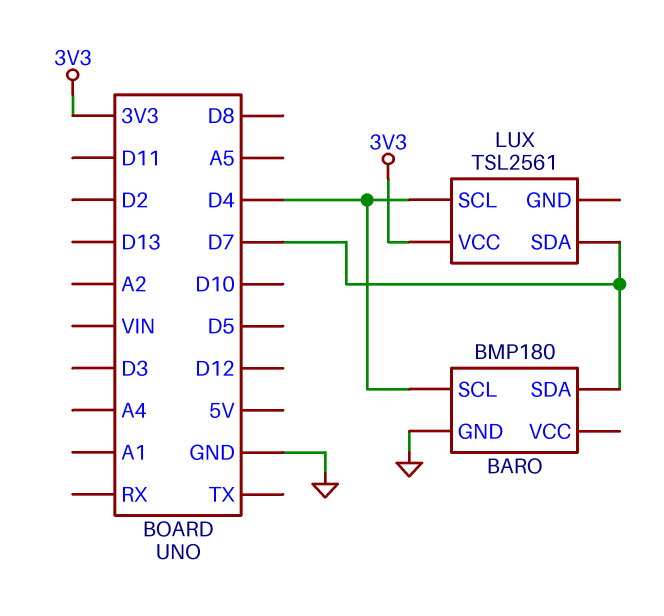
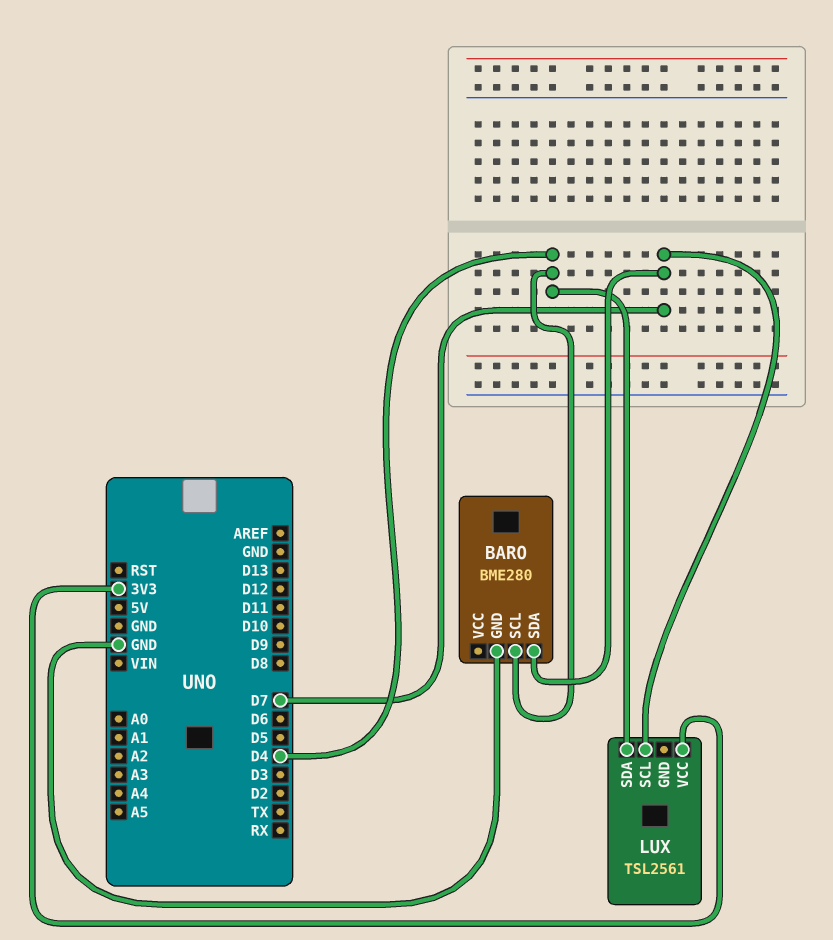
BARO: BMP180 -> BME280
LUX pin SCL: D4 -> D7
LUX pin SDA: D7 -> D4

